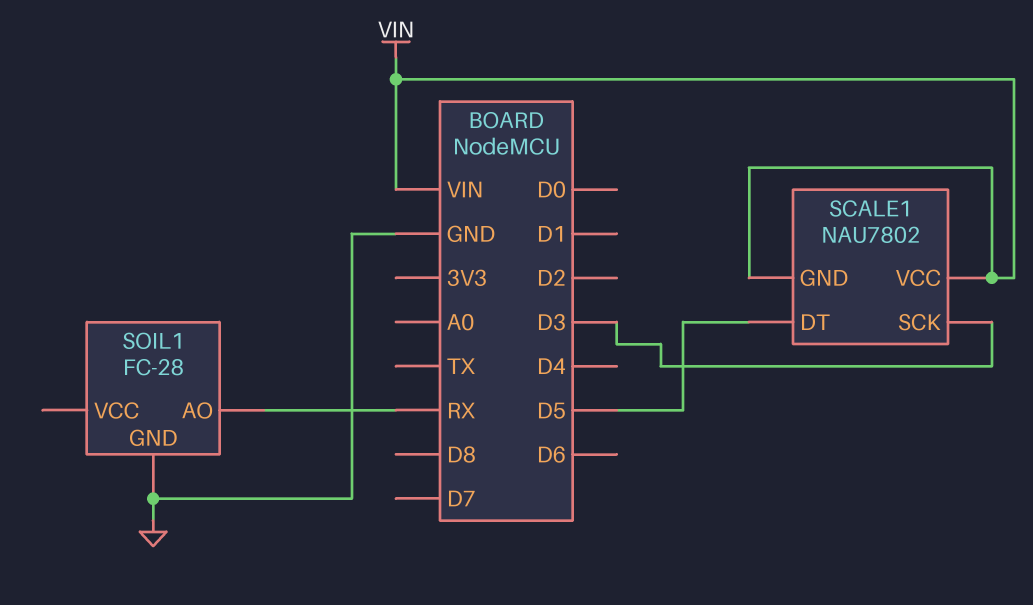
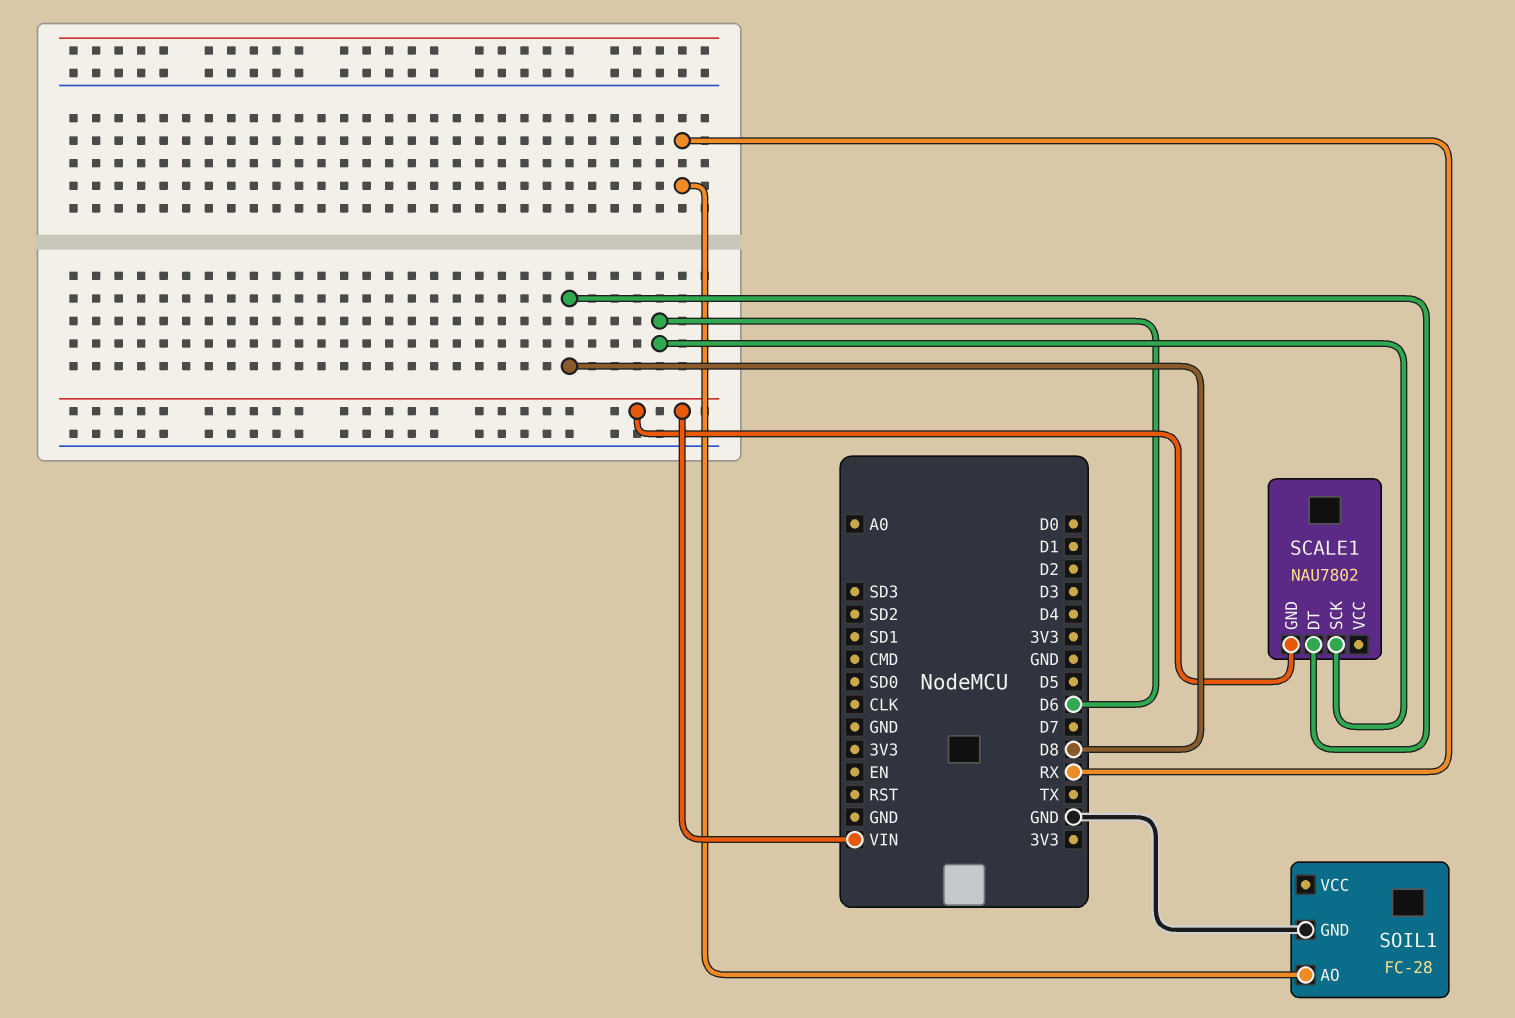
SCALE1 pin DT: D5 -> D8
SCALE1 pin SCK: D3 -> D6
SCALE1 pin VCC: VIN -> none

